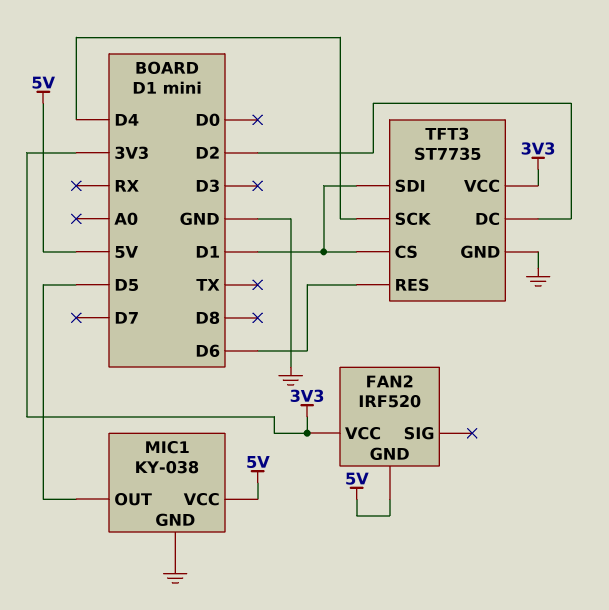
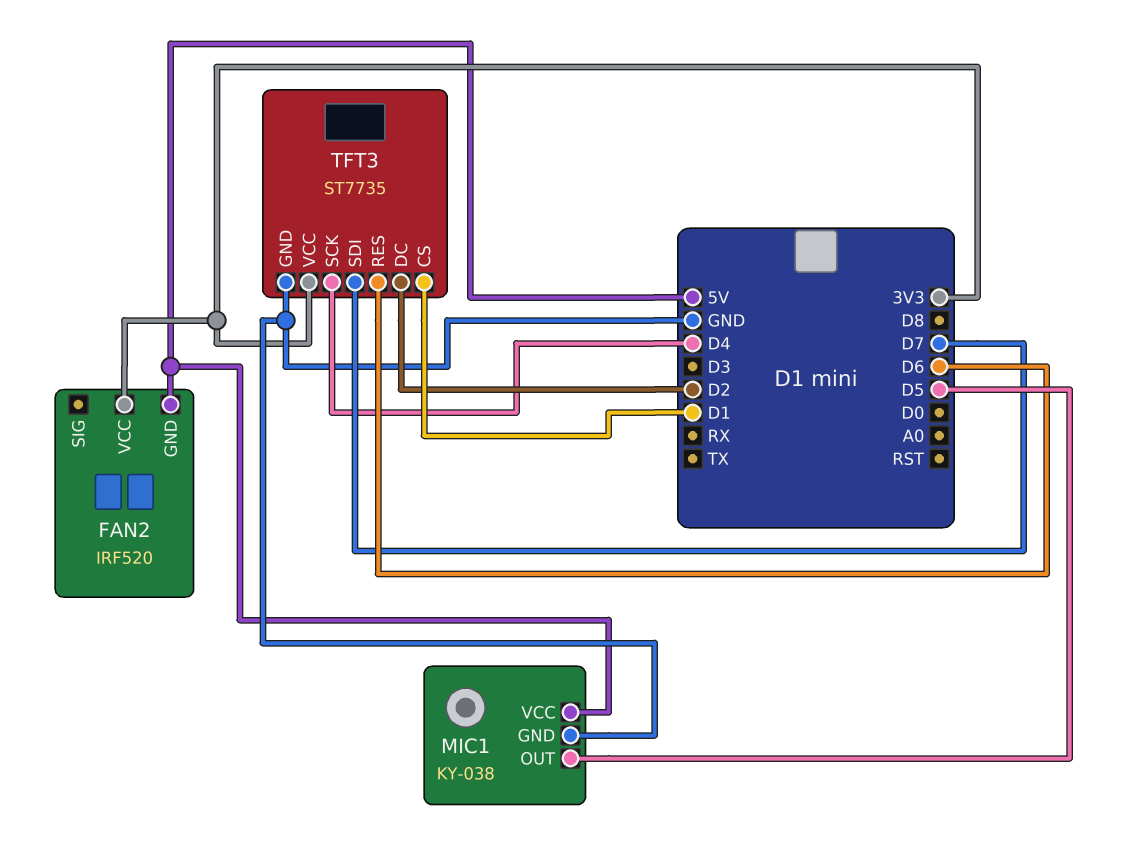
TFT3 pin SDI: D1 -> D7

